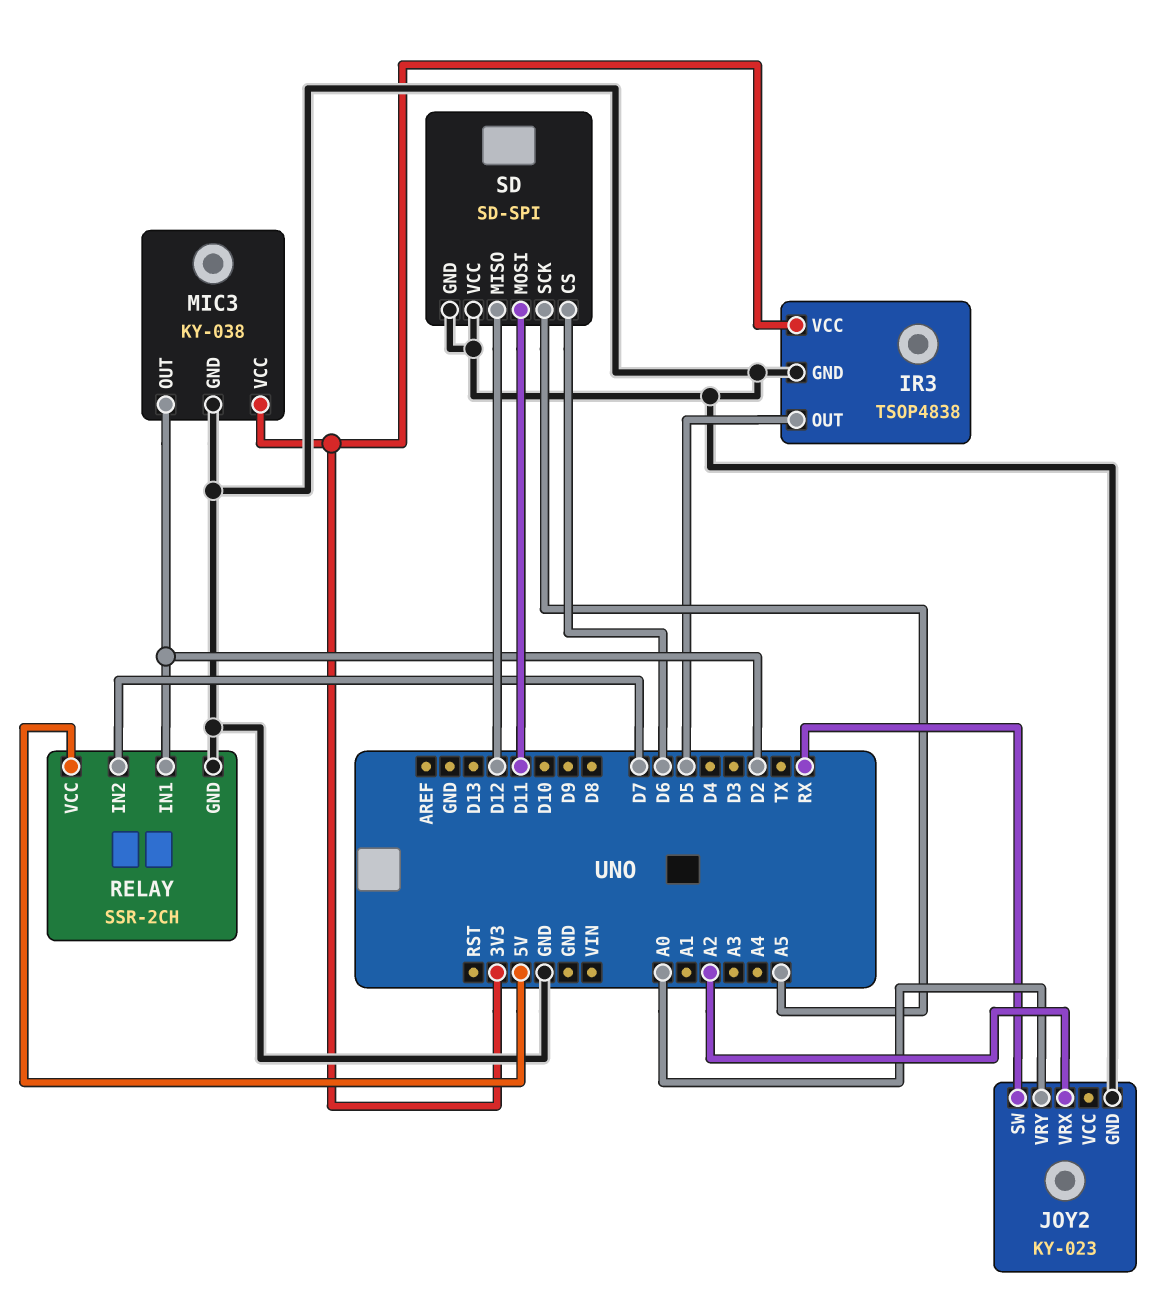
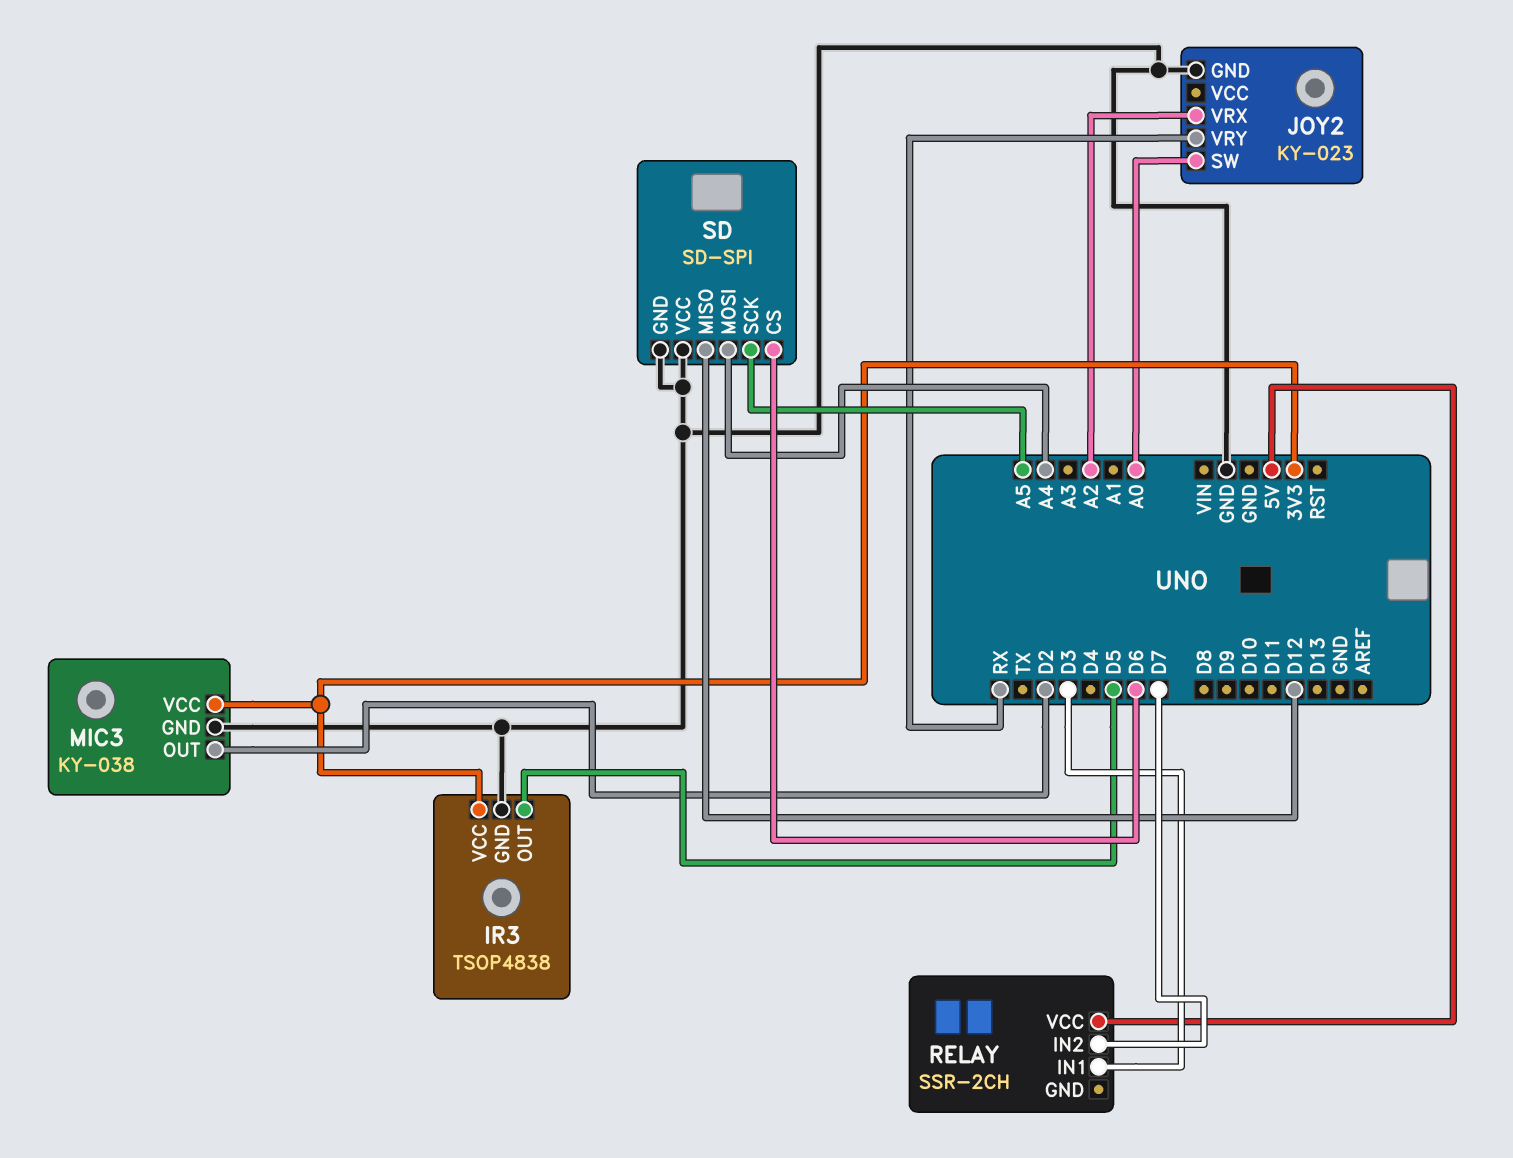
JOY2 pin SW: RX -> A0
JOY2 pin VRY: A0 -> RX
RELAY pin GND: GND -> none
RELAY pin IN1: D2 -> D3
SD pin MOSI: D11 -> A4

